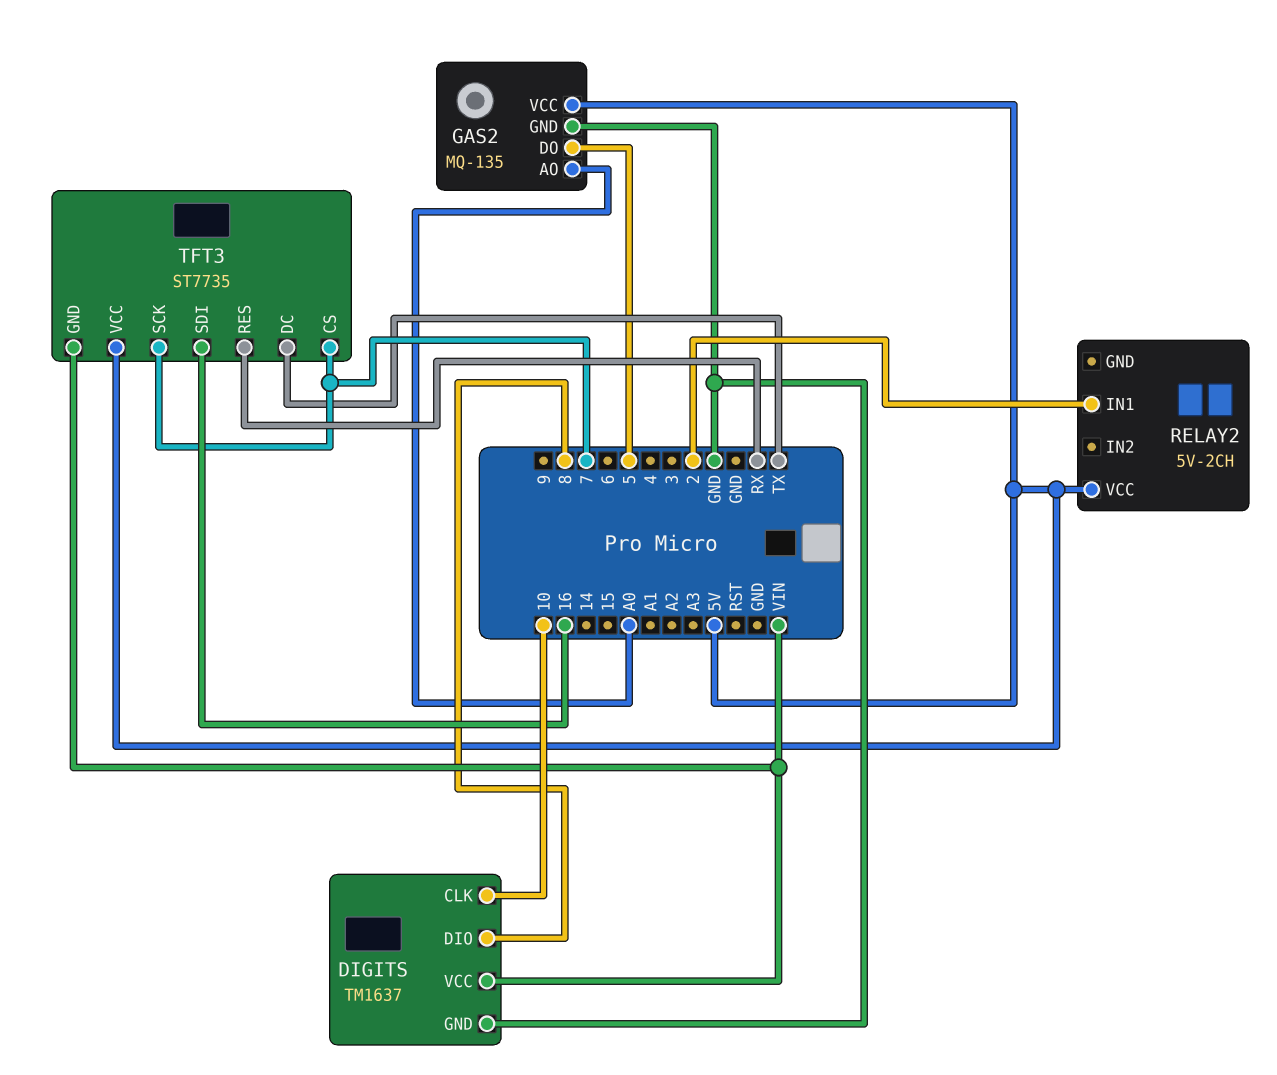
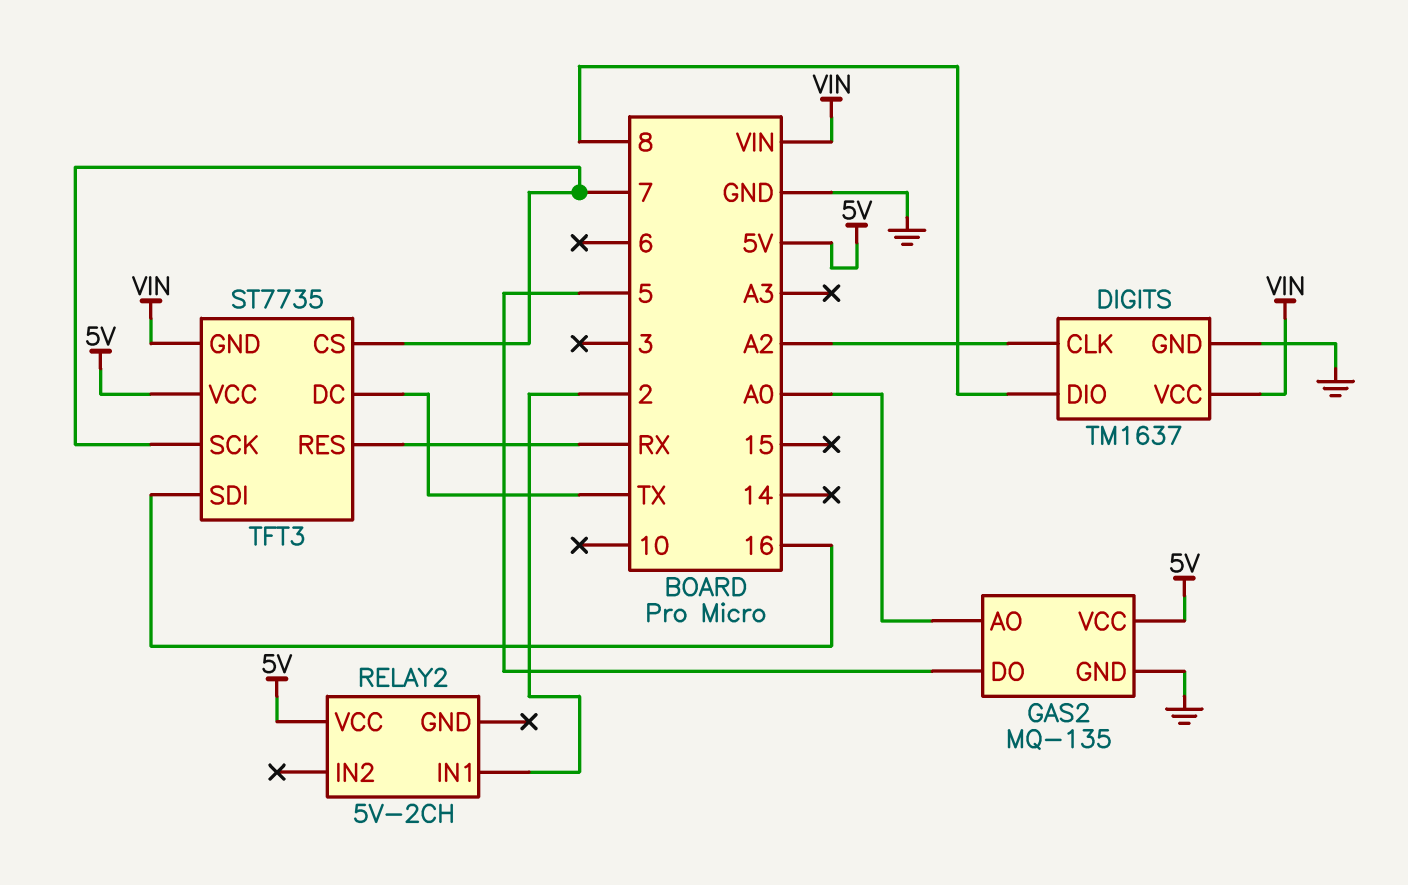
DIGITS pin CLK: 10 -> A2

